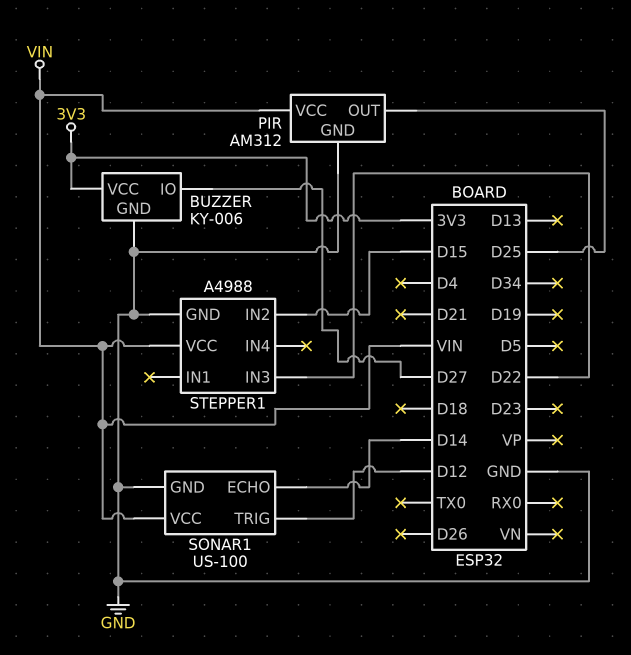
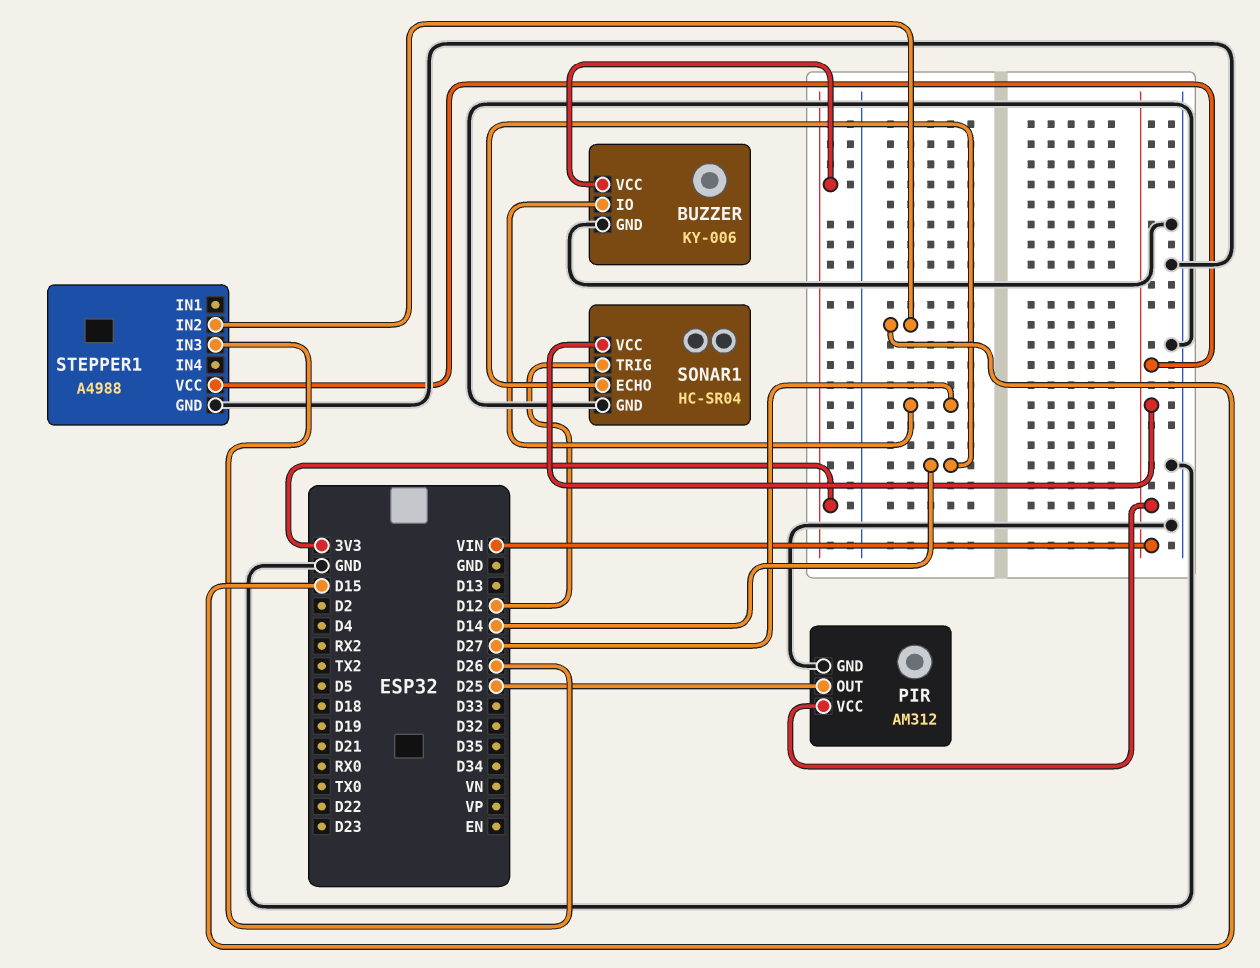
SONAR1: US-100 -> HC-SR04
STEPPER1 pin IN3: D22 -> D26

